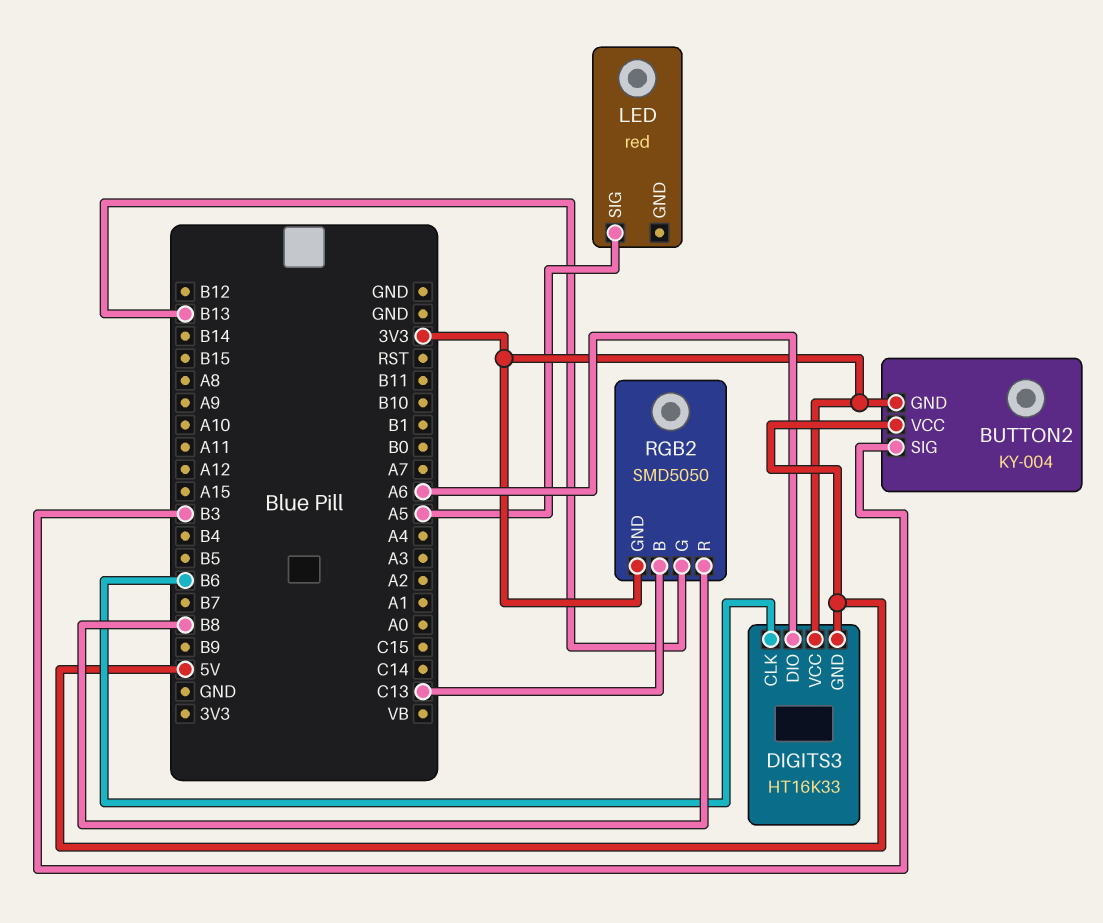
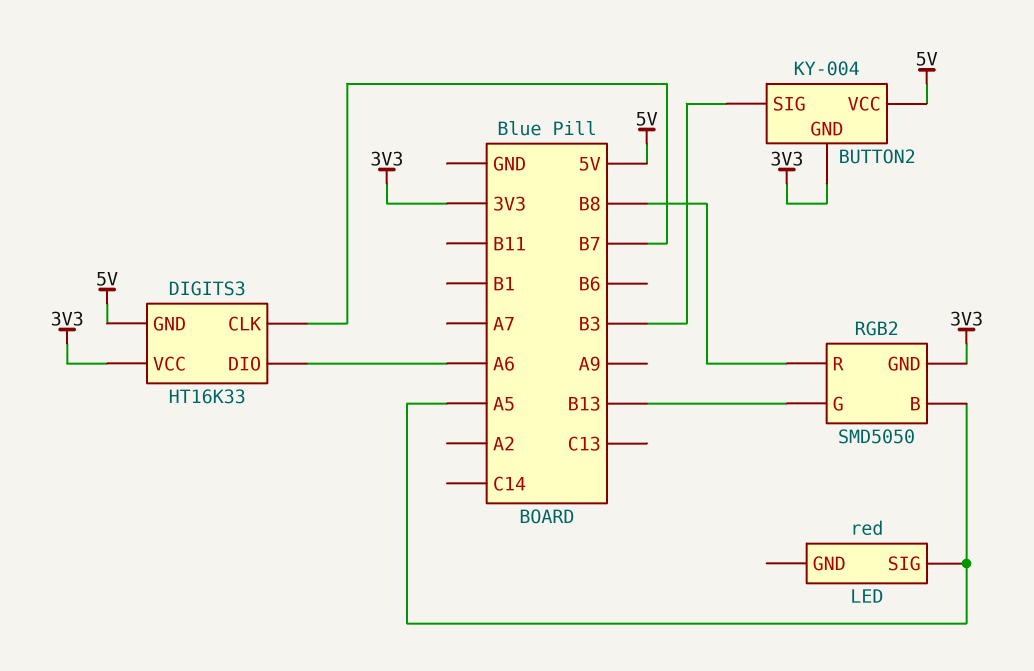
DIGITS3 pin CLK: B6 -> B7
RGB2 pin B: C13 -> A5

